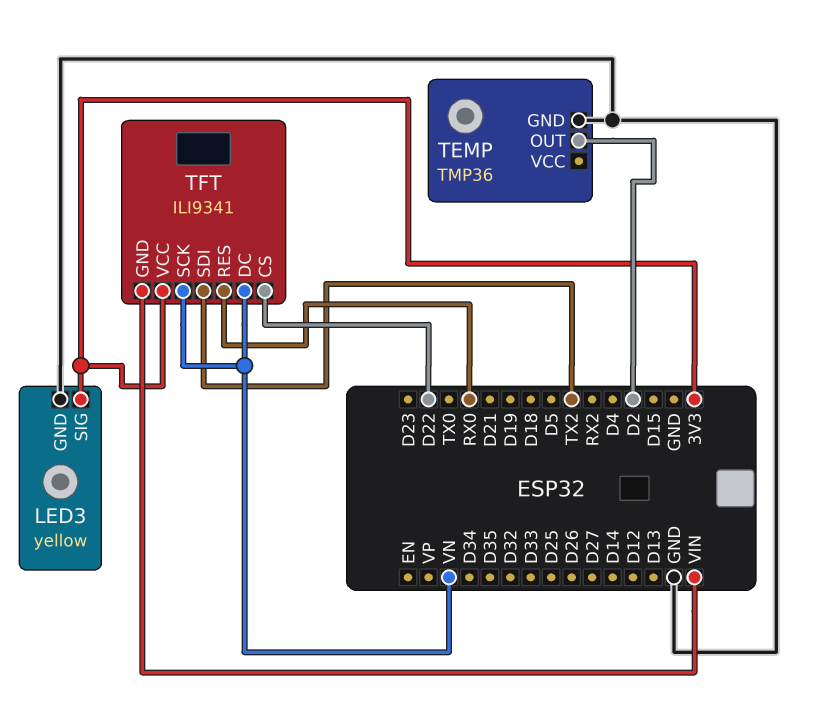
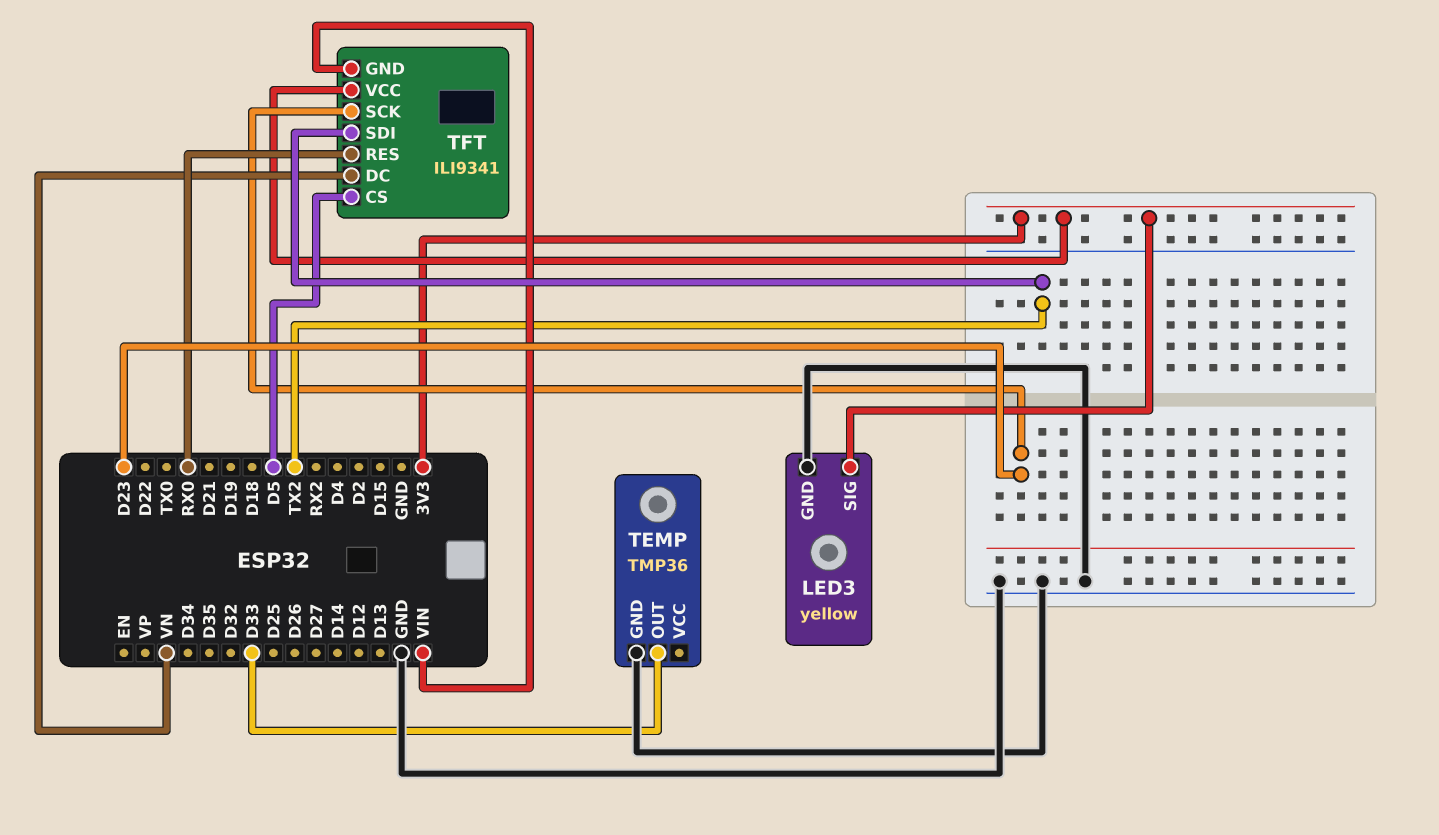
TEMP pin OUT: D2 -> D33
TFT pin CS: D22 -> D5
TFT pin SCK: VN -> D23

